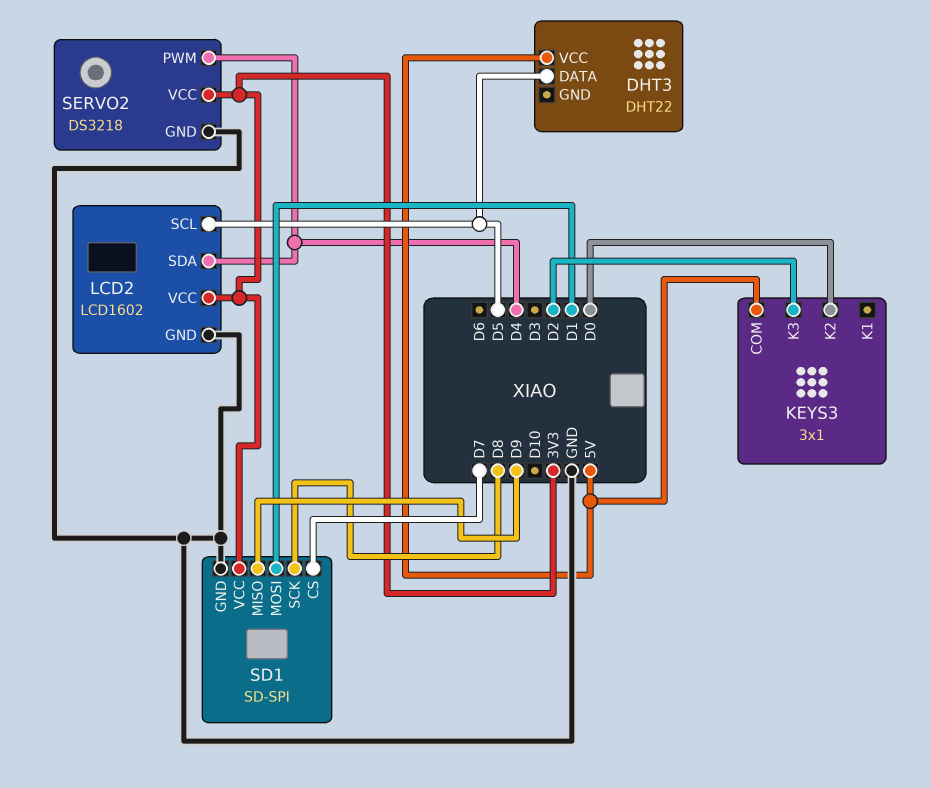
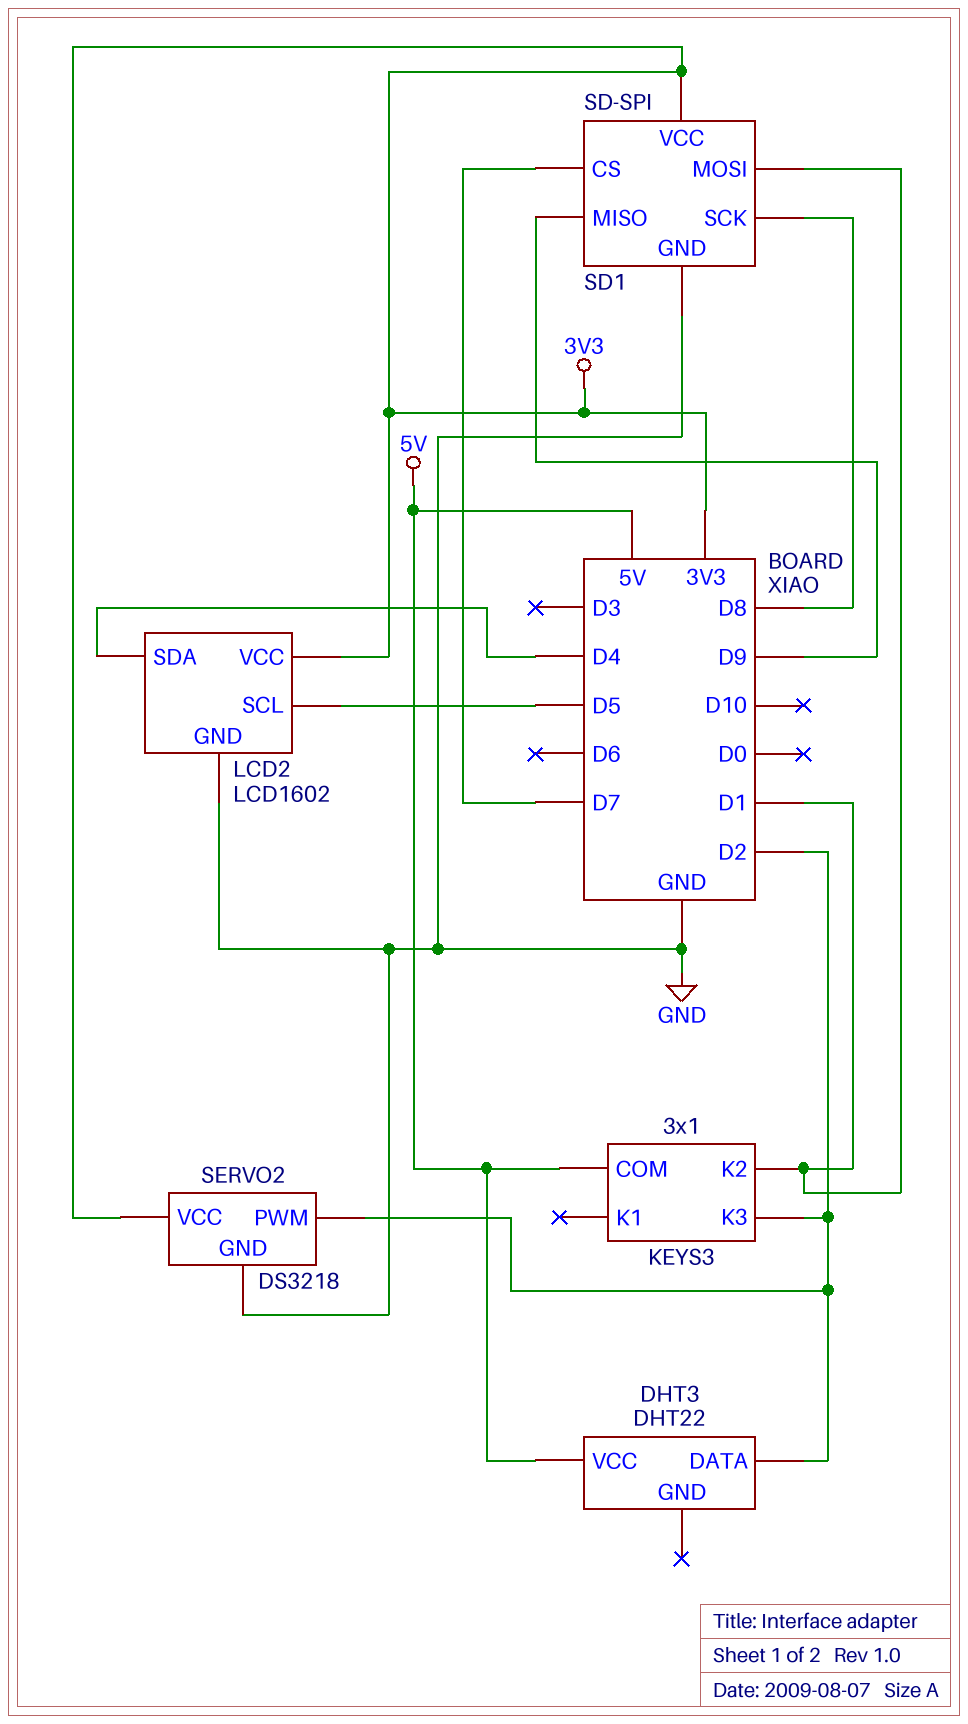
DHT3 pin DATA: D5 -> D2
KEYS3 pin K2: D0 -> D1
SERVO2 pin PWM: D4 -> D2

